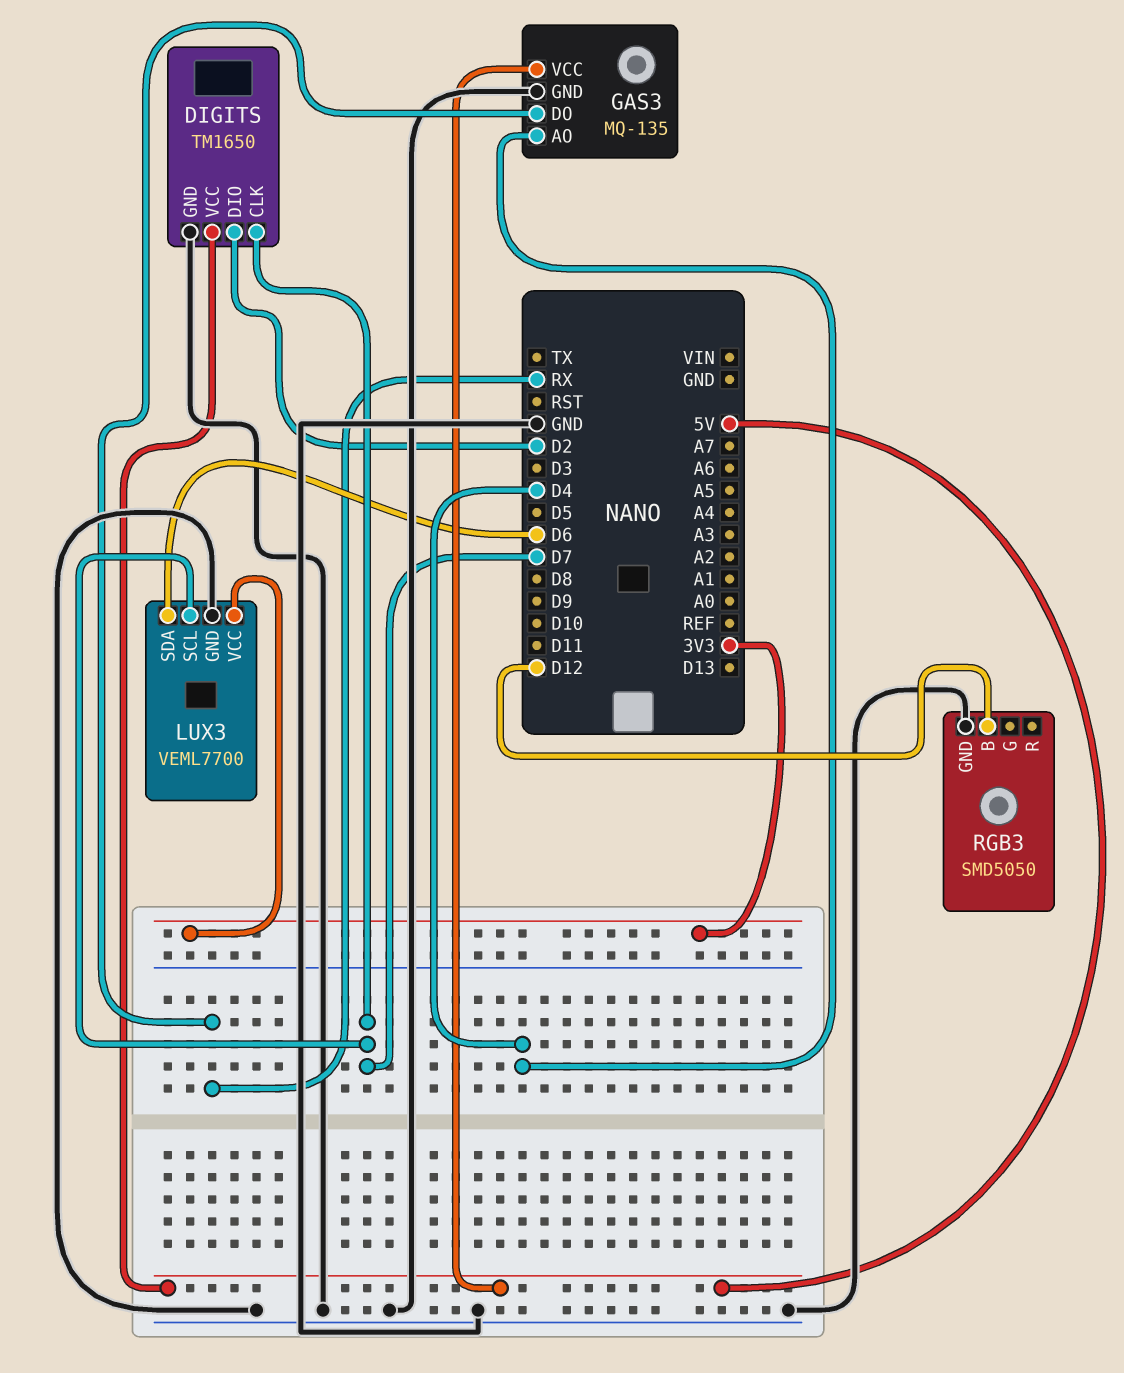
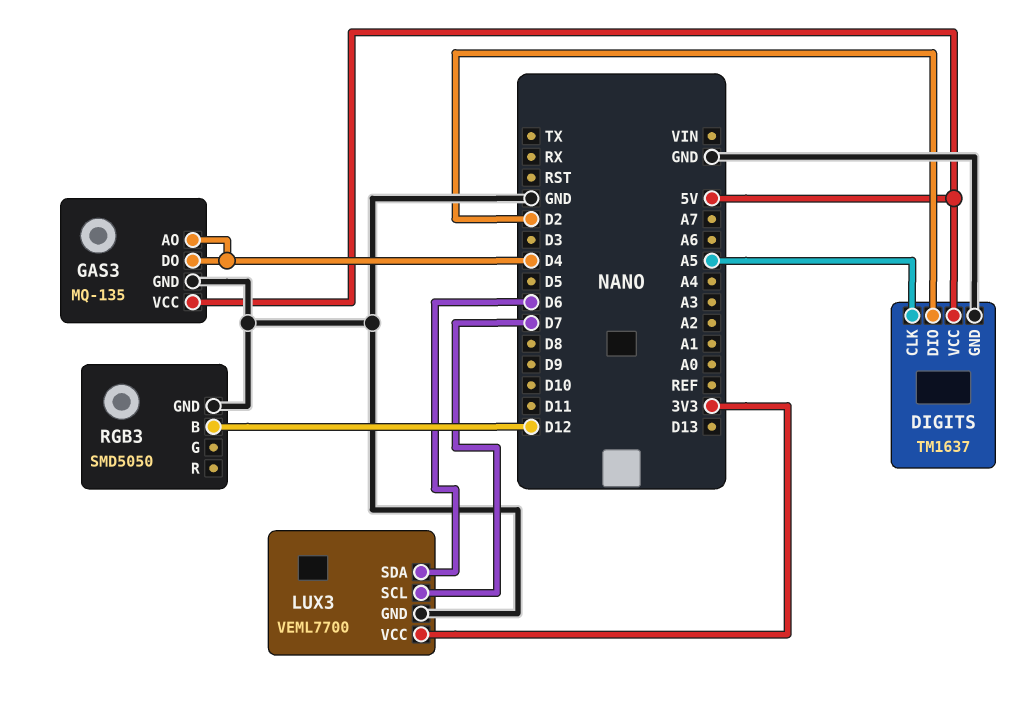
DIGITS: TM1650 -> TM1637
DIGITS pin CLK: D7 -> A5
GAS3 pin DO: RX -> D4

